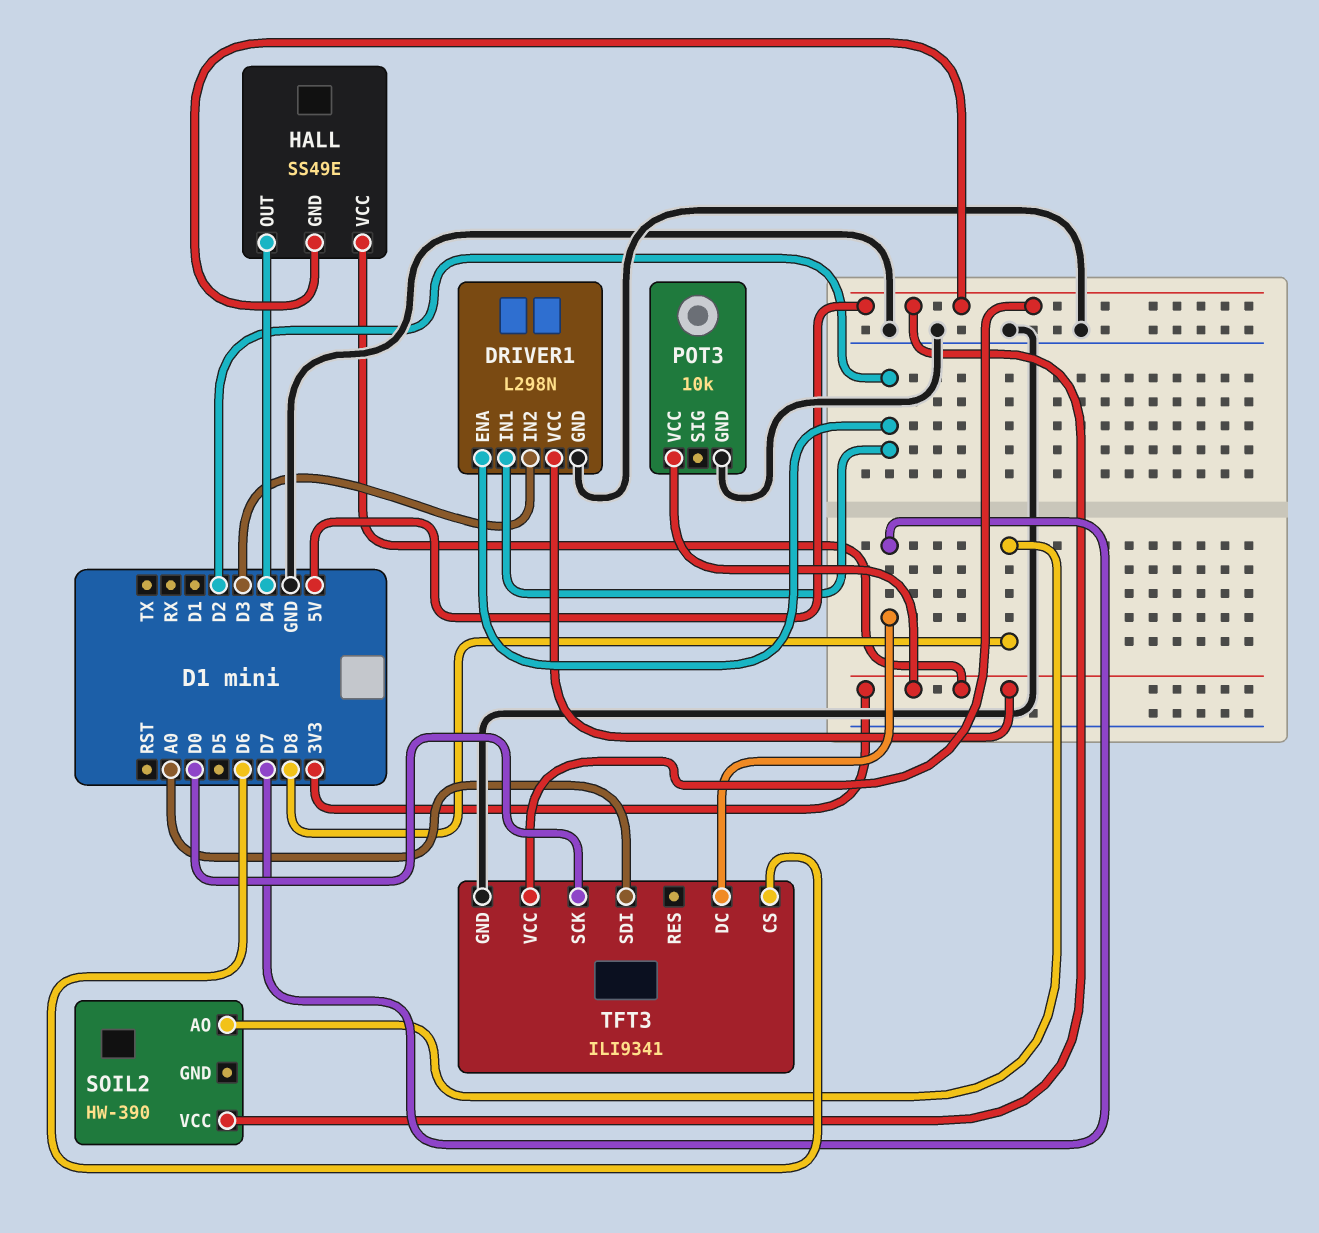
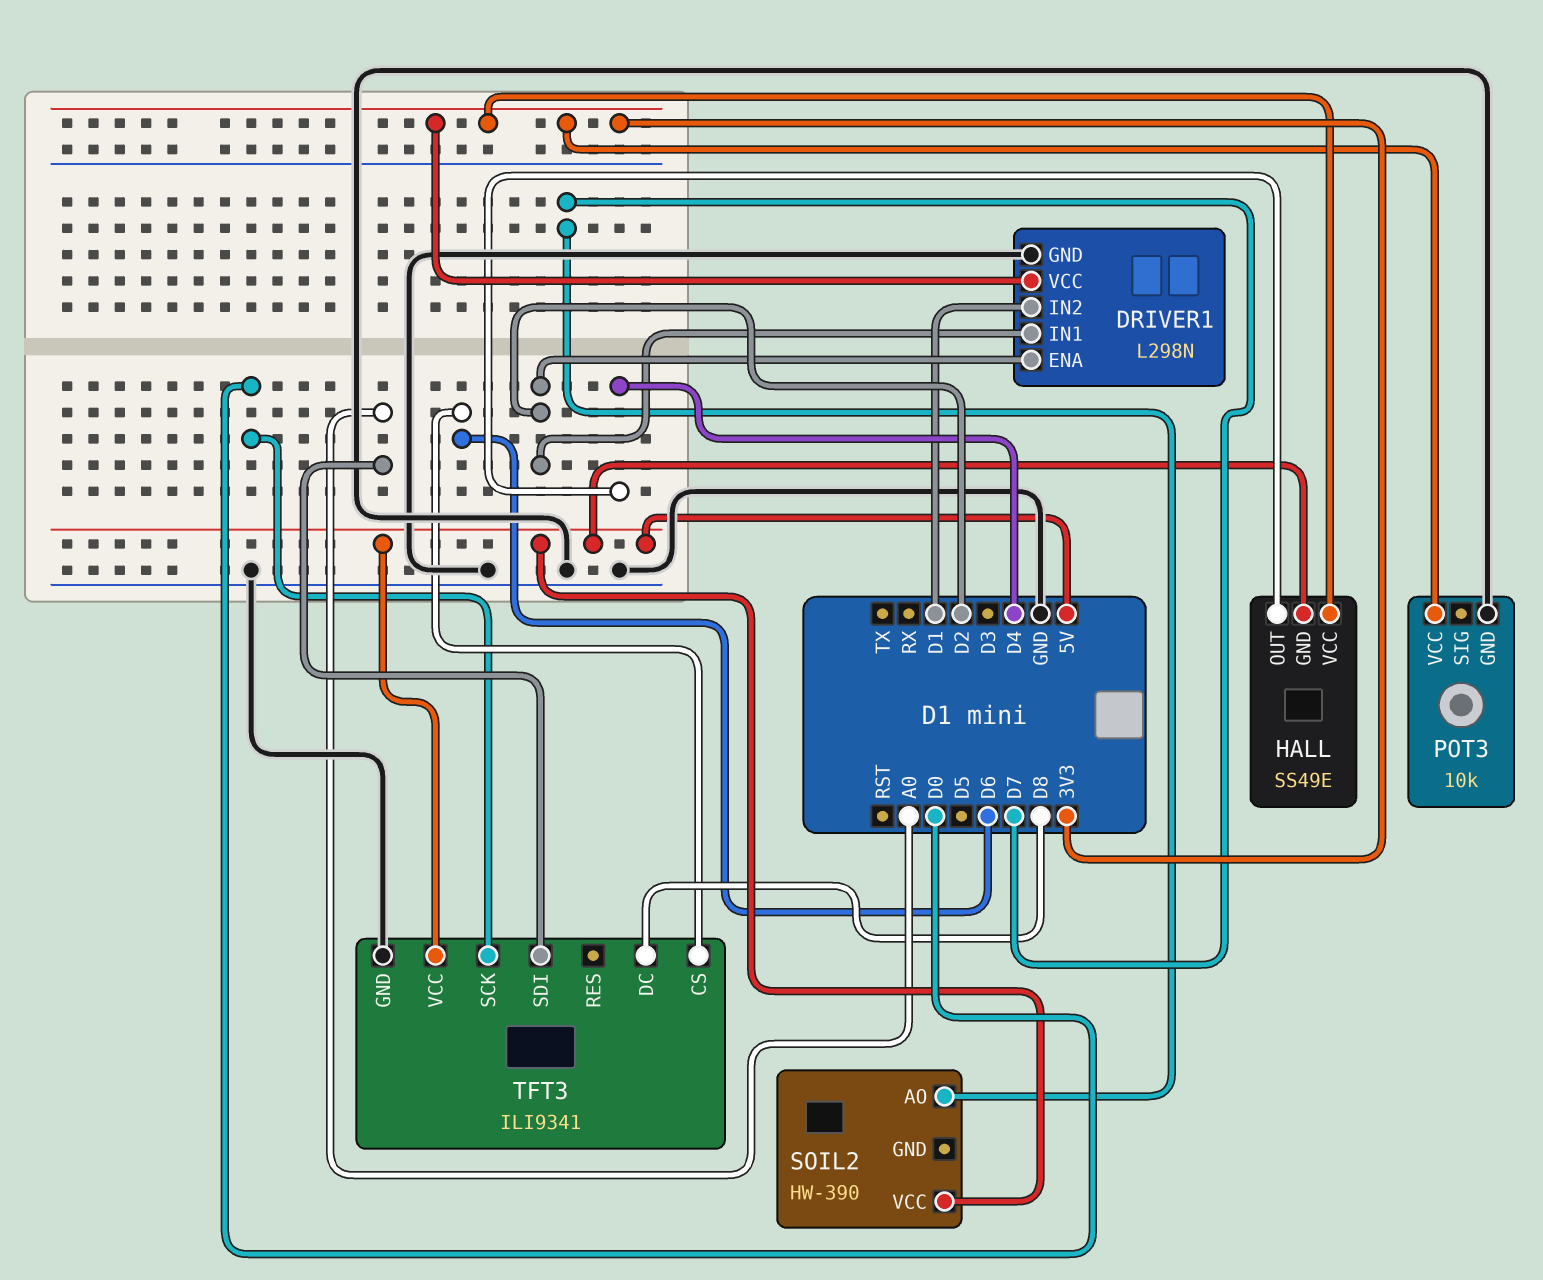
DRIVER1 pin IN2: D3 -> D1
SOIL2 pin AO: D8 -> D7
TFT3 pin DC: D7 -> D8

